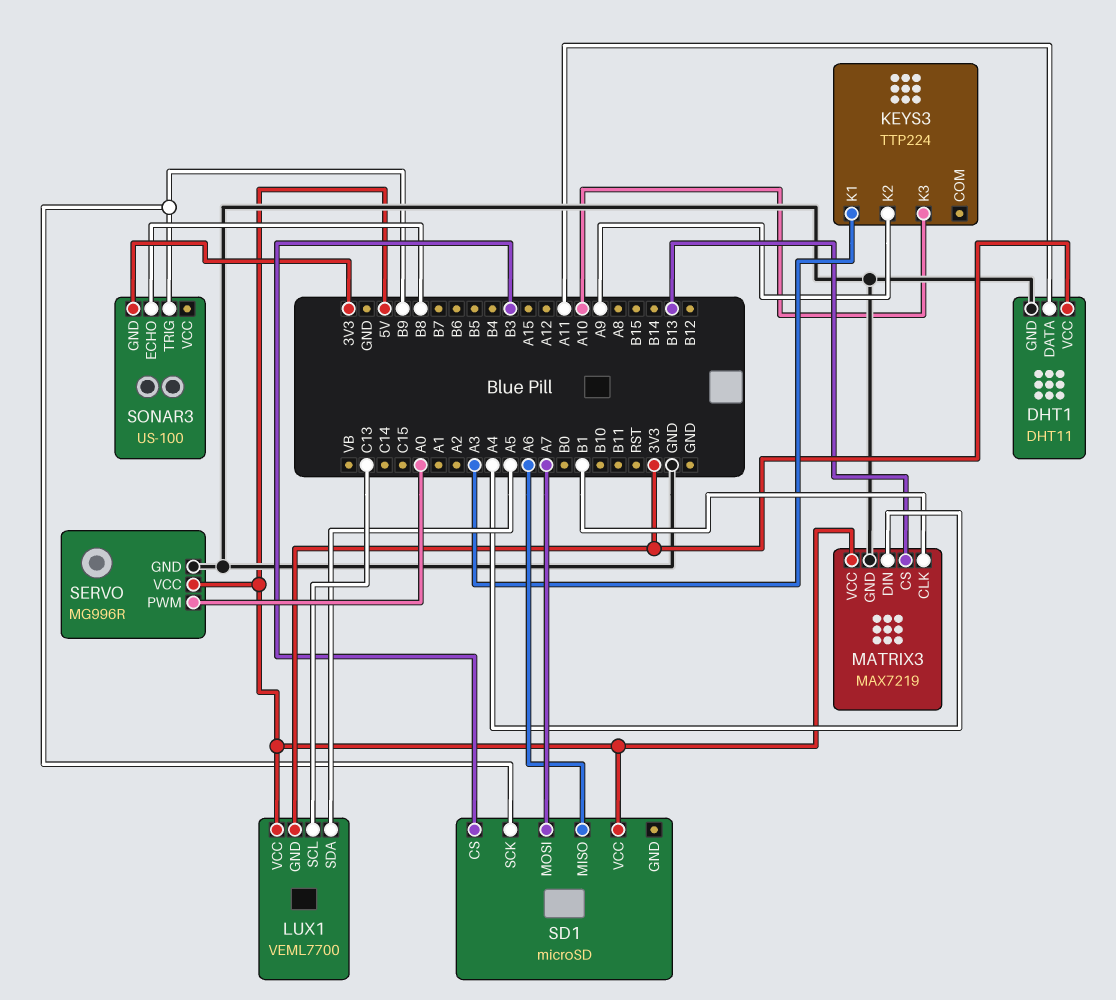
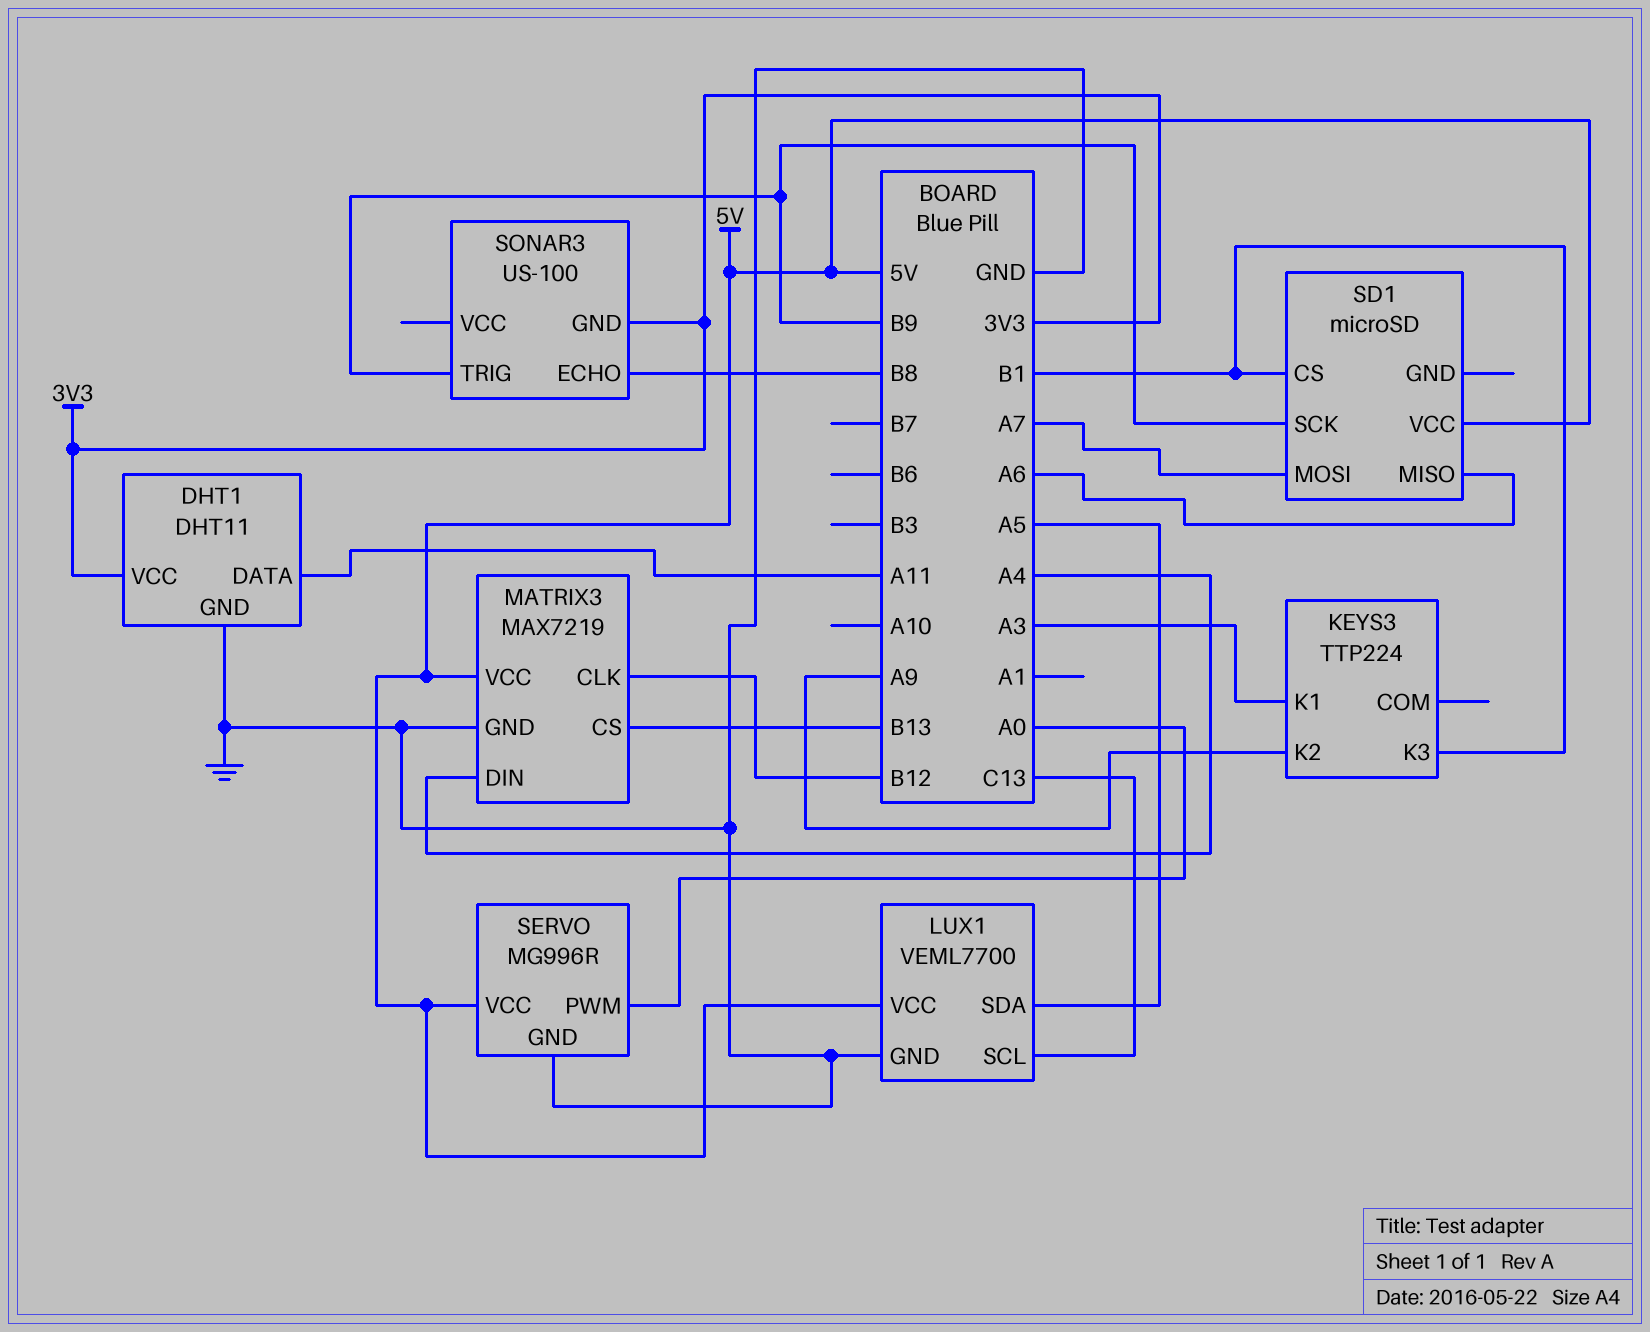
KEYS3 pin K3: A10 -> B1
LUX1 pin GND: 3V3 -> GND
MATRIX3 pin CLK: B1 -> B12
SD1 pin CS: B3 -> B1

